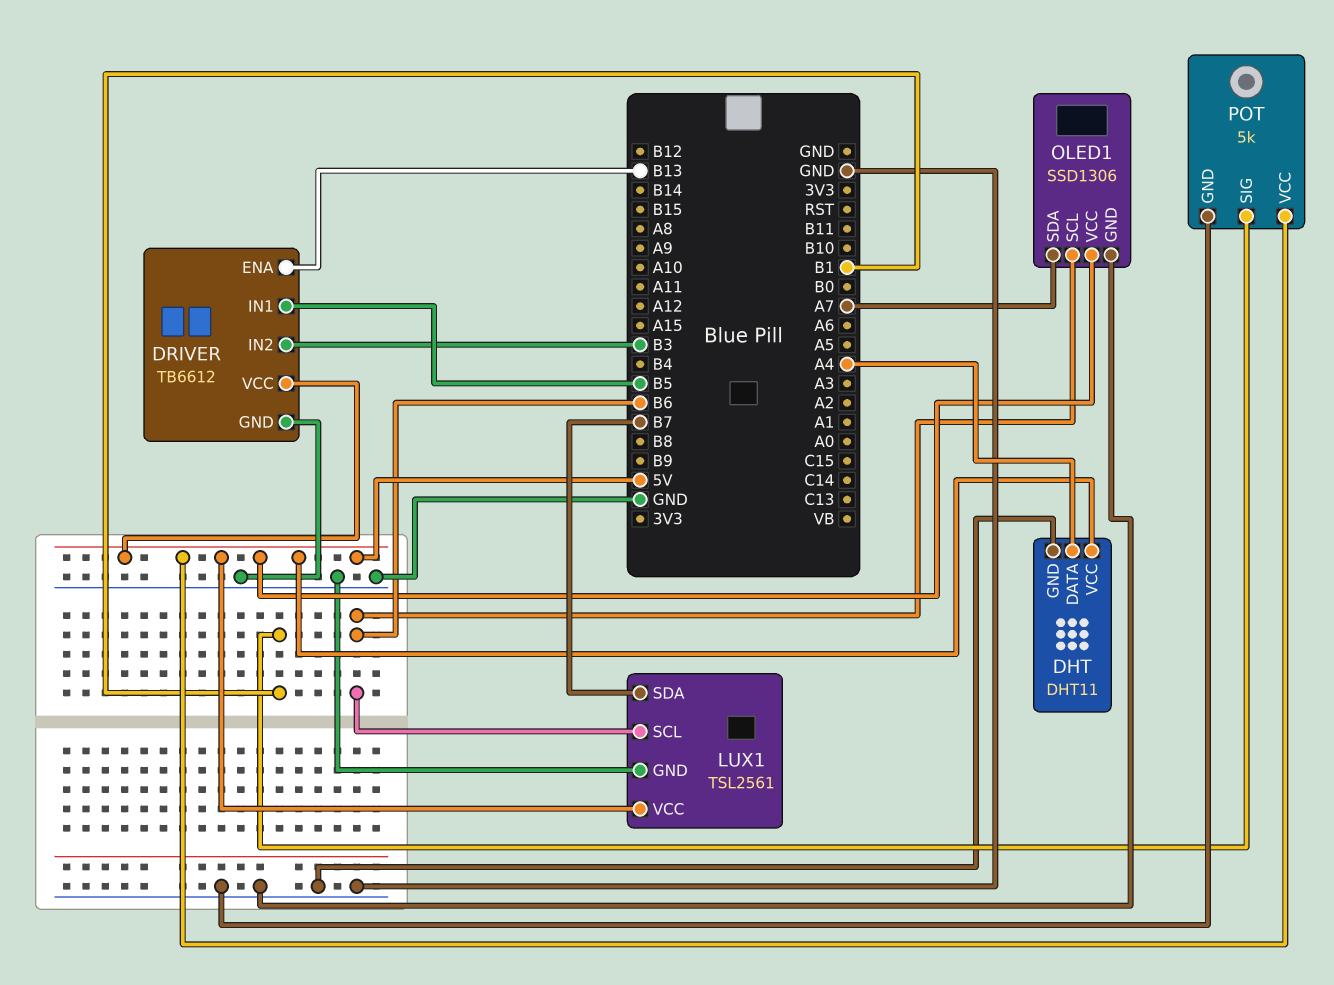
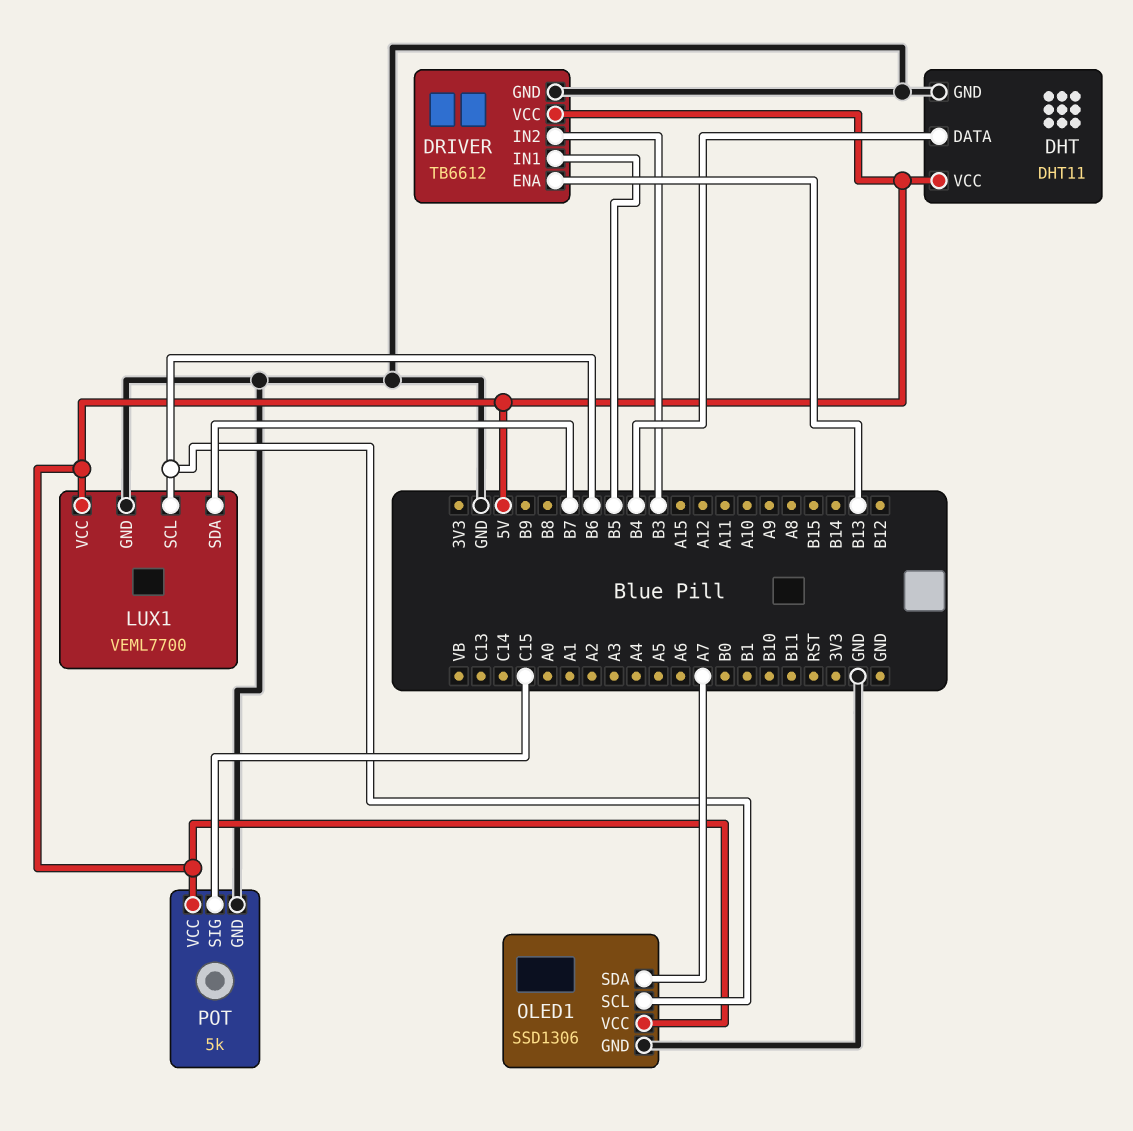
DHT pin DATA: A4 -> B4
LUX1: TSL2561 -> VEML7700
POT pin SIG: B1 -> C15

